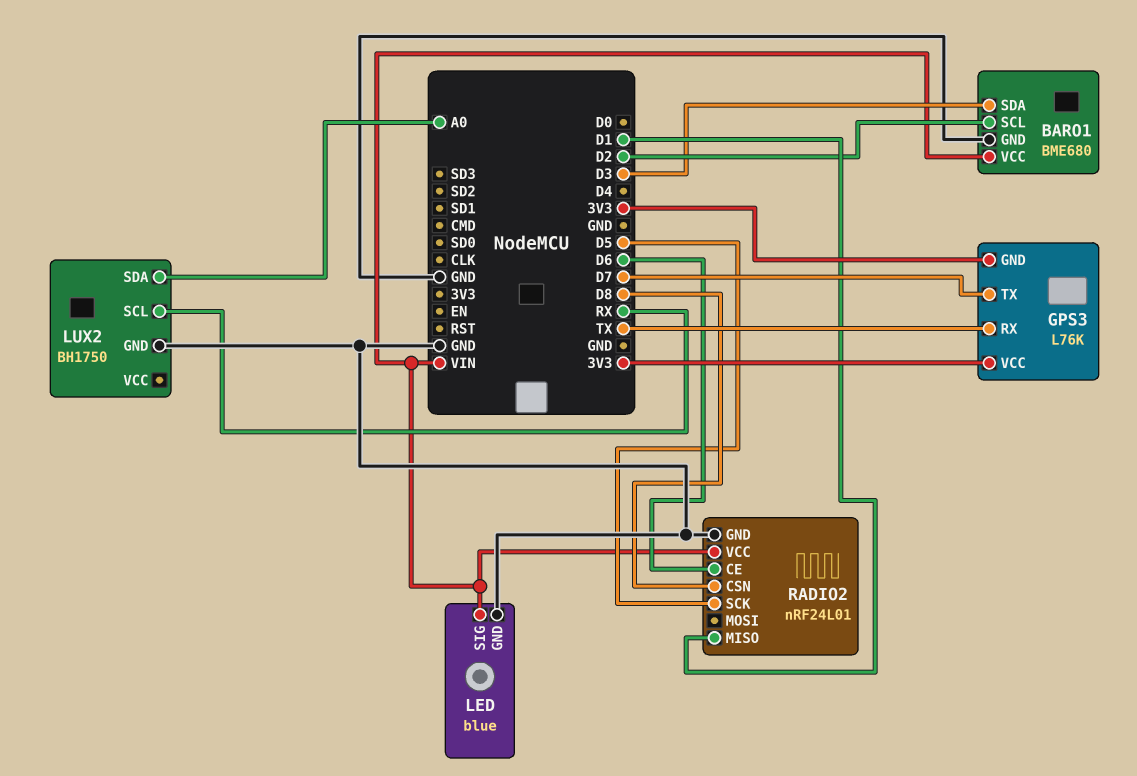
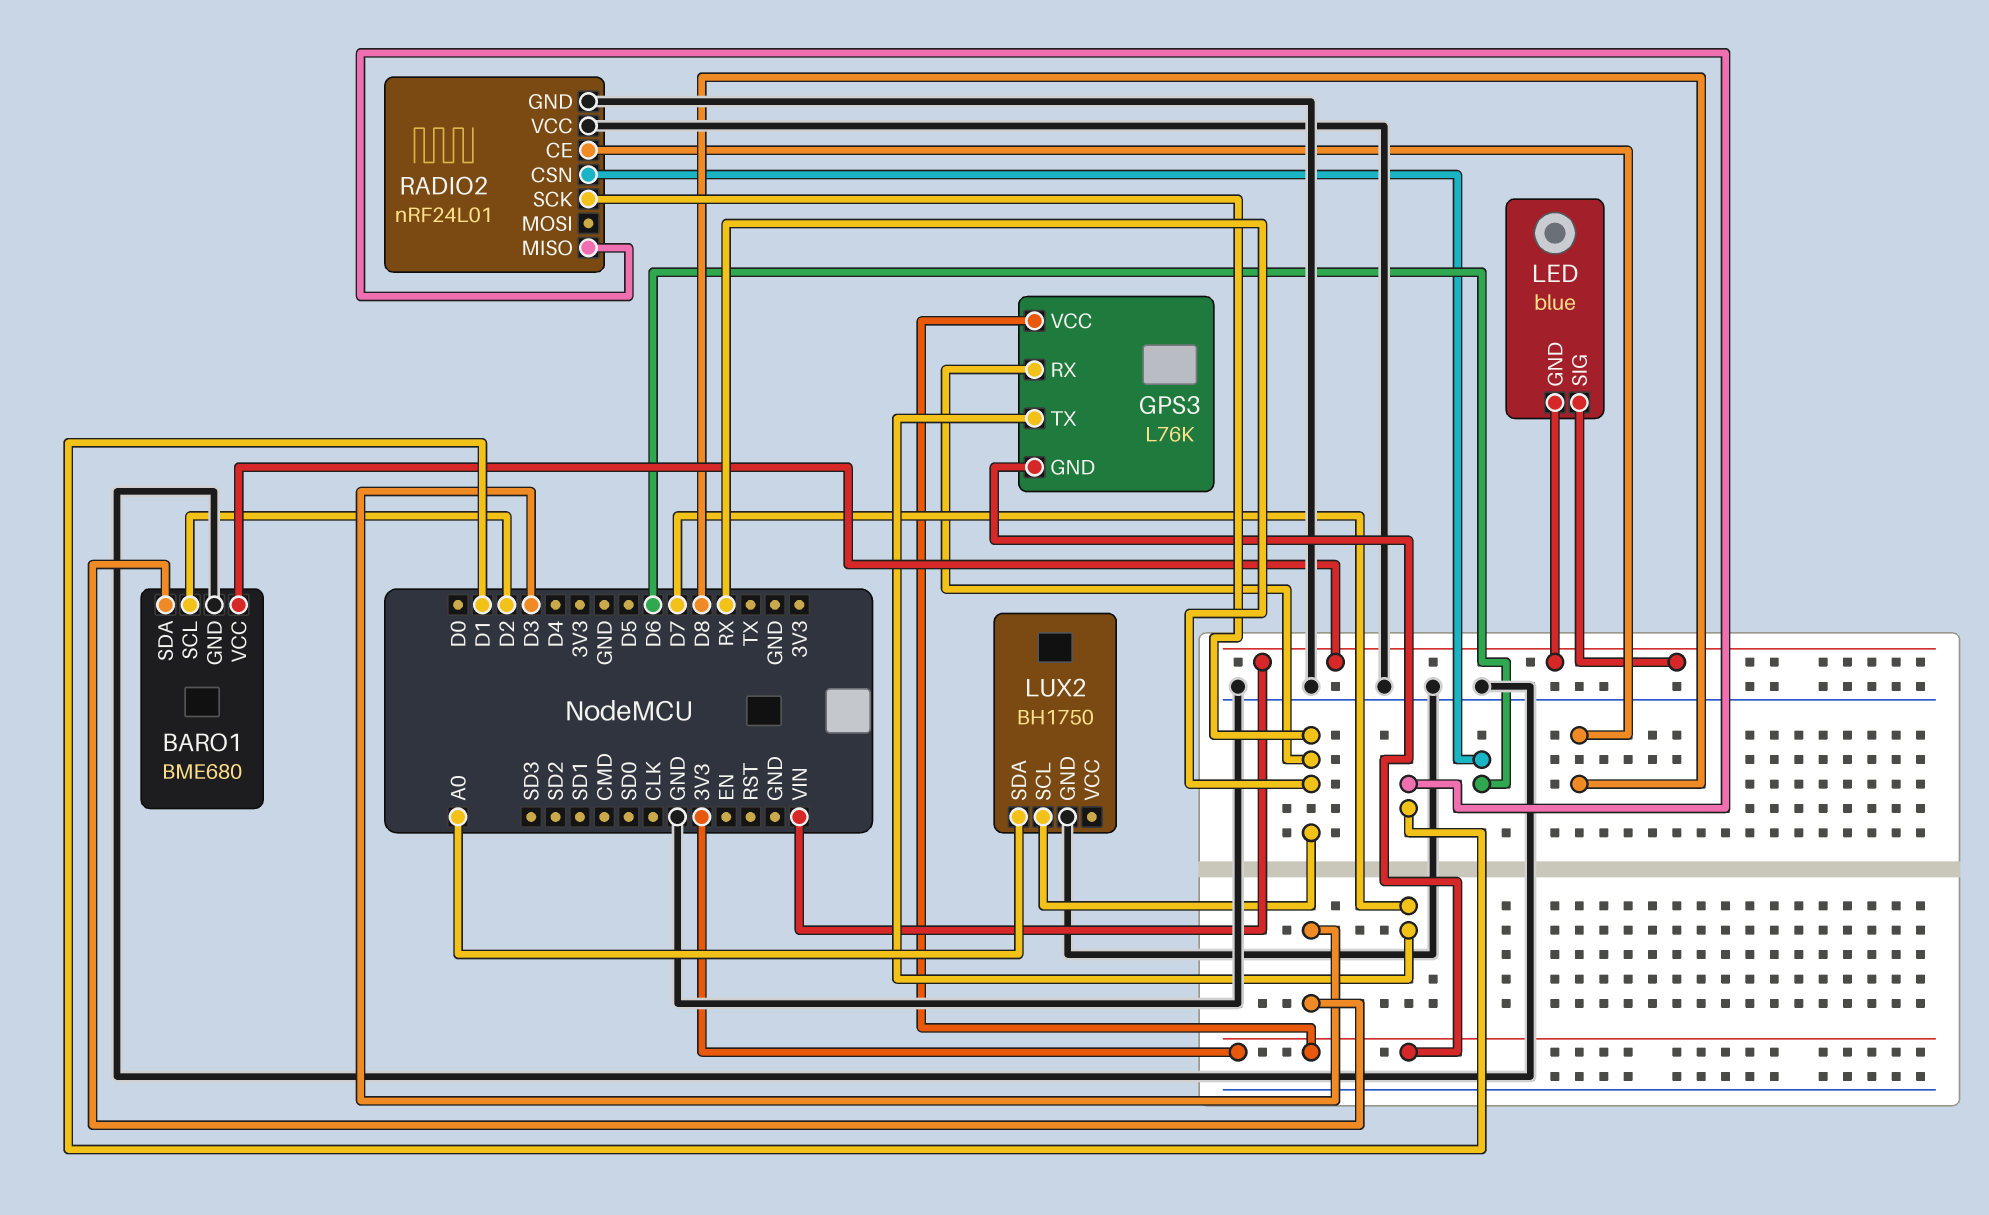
GPS3 pin RX: TX -> RX
LED pin GND: GND -> VIN
RADIO2 pin CE: D6 -> D8
RADIO2 pin CSN: D8 -> D6
RADIO2 pin SCK: D5 -> RX
RADIO2 pin VCC: VIN -> GND

